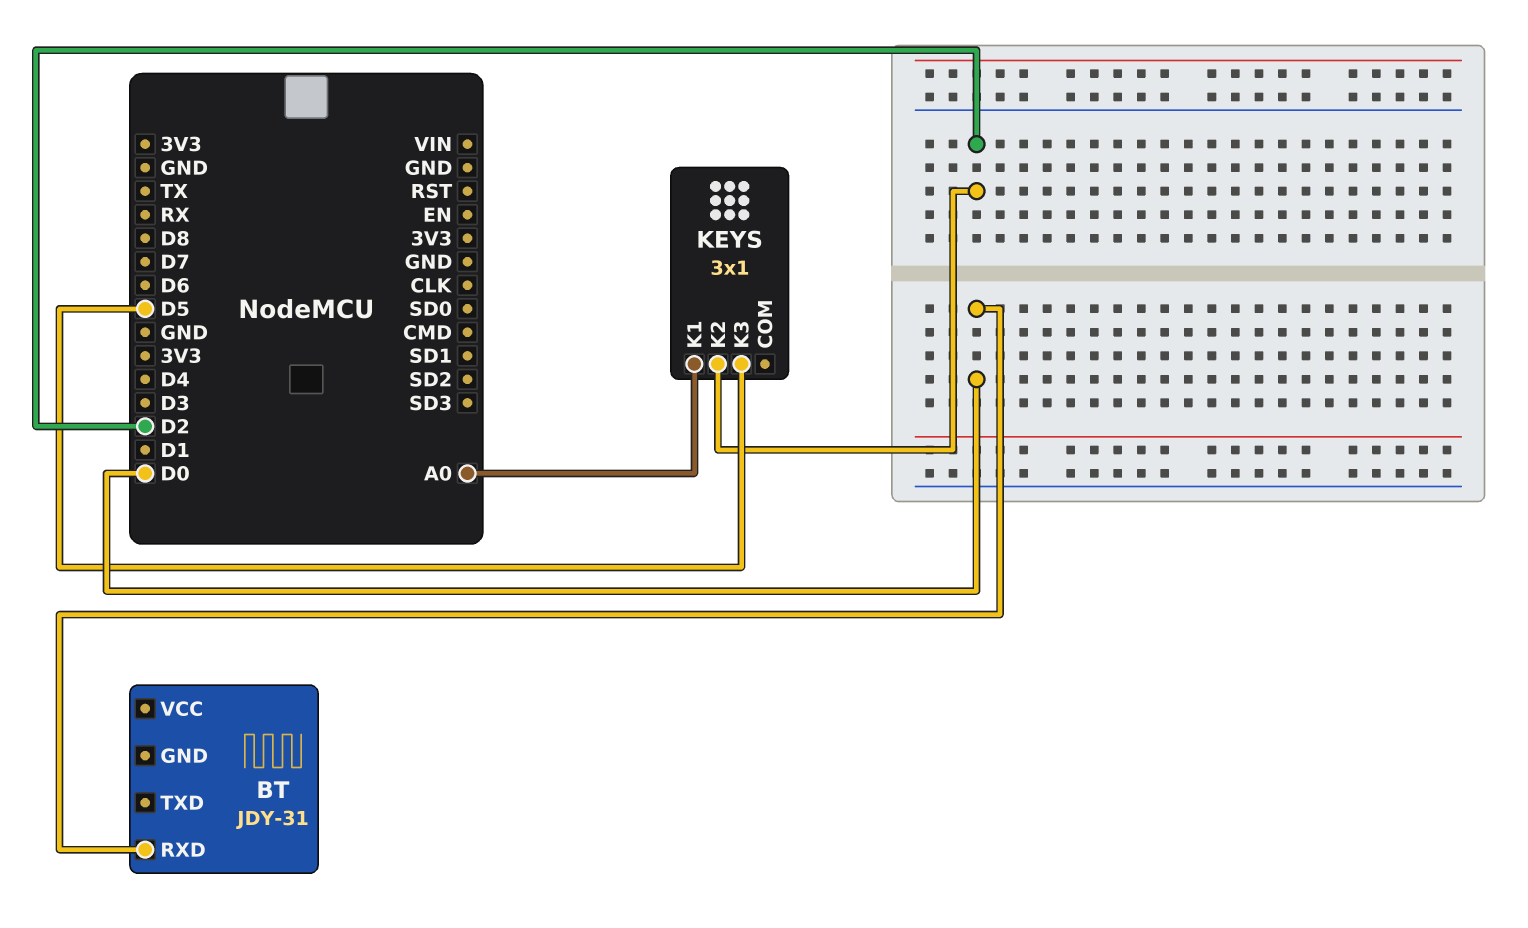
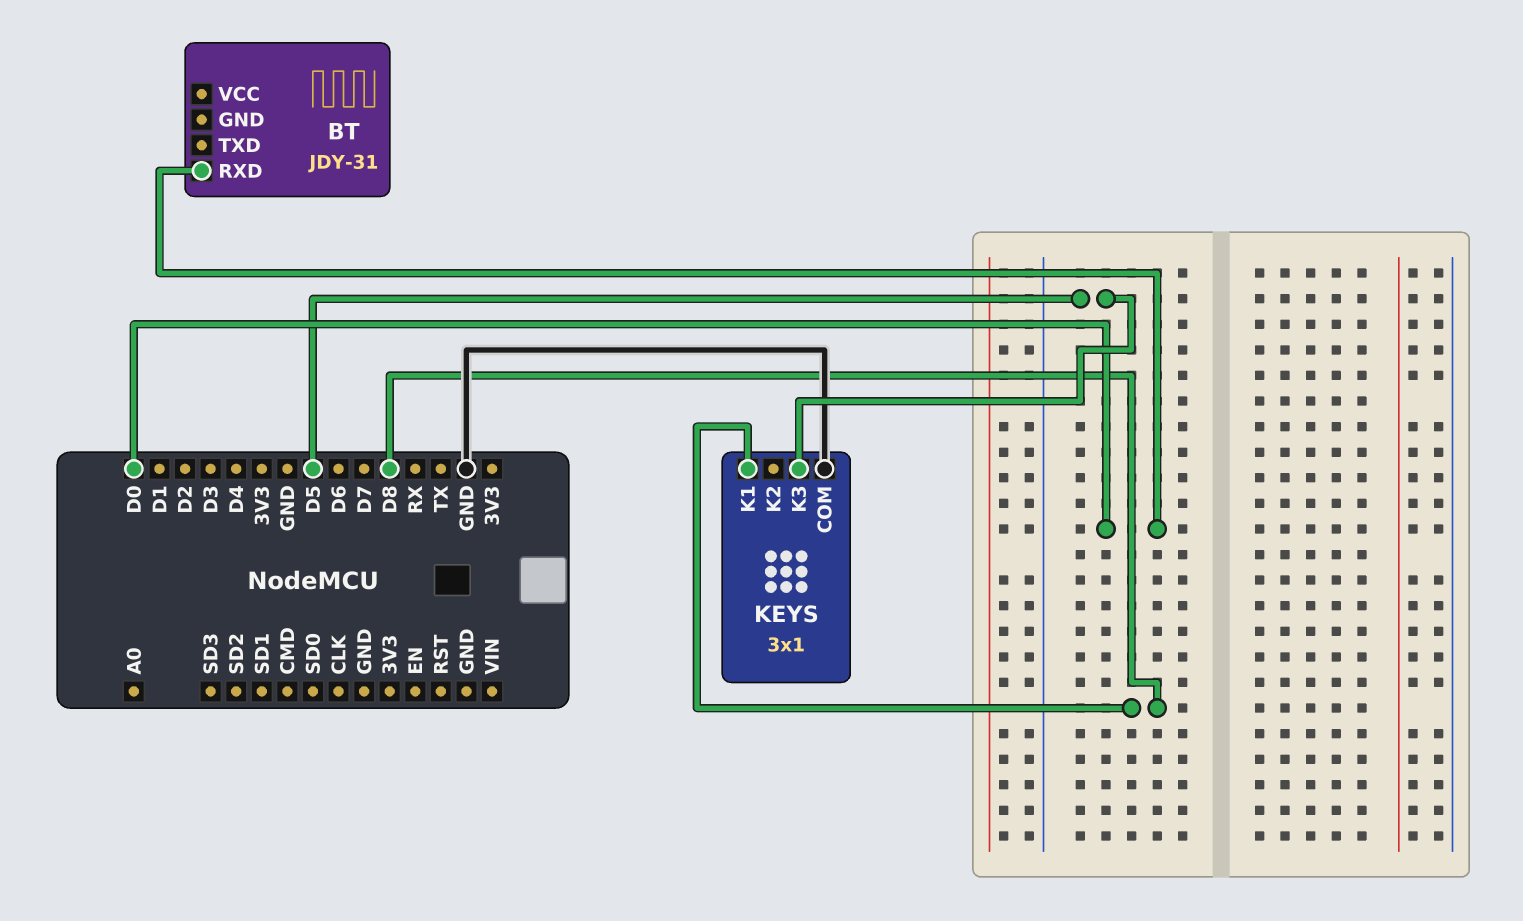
KEYS pin COM: none -> GND
KEYS pin K1: A0 -> D8
KEYS pin K2: D2 -> none

